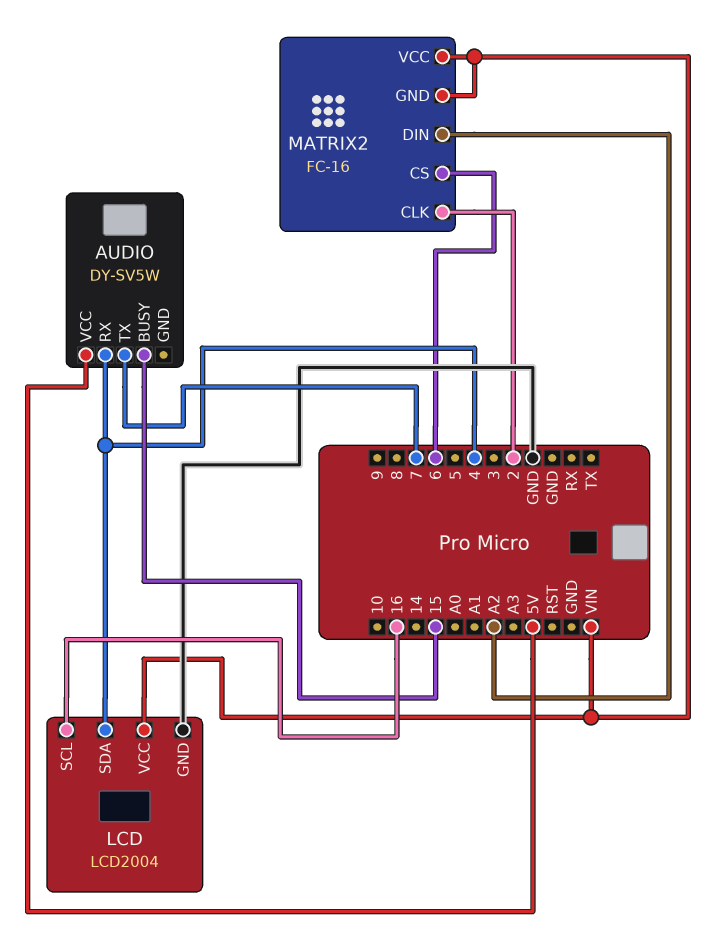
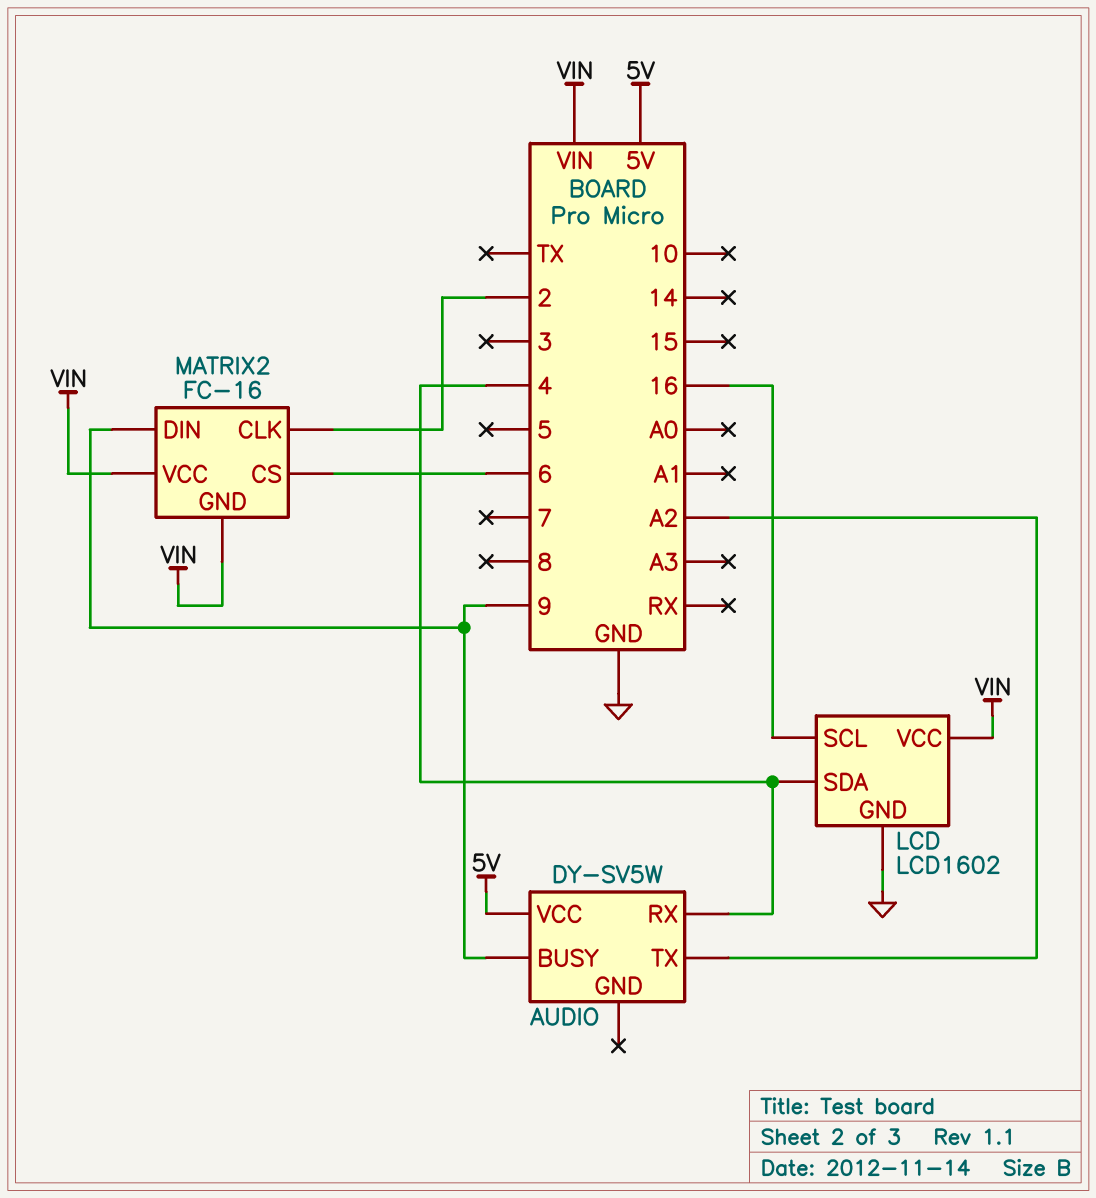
AUDIO pin BUSY: 15 -> 9
AUDIO pin TX: 7 -> A2
LCD: LCD2004 -> LCD1602
MATRIX2 pin DIN: A2 -> 9

